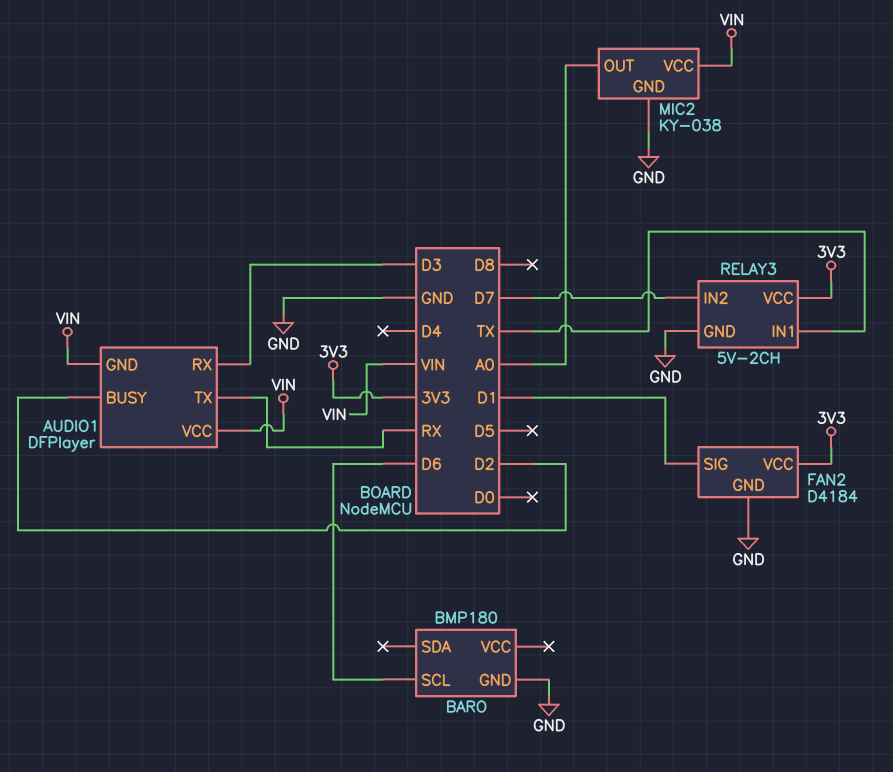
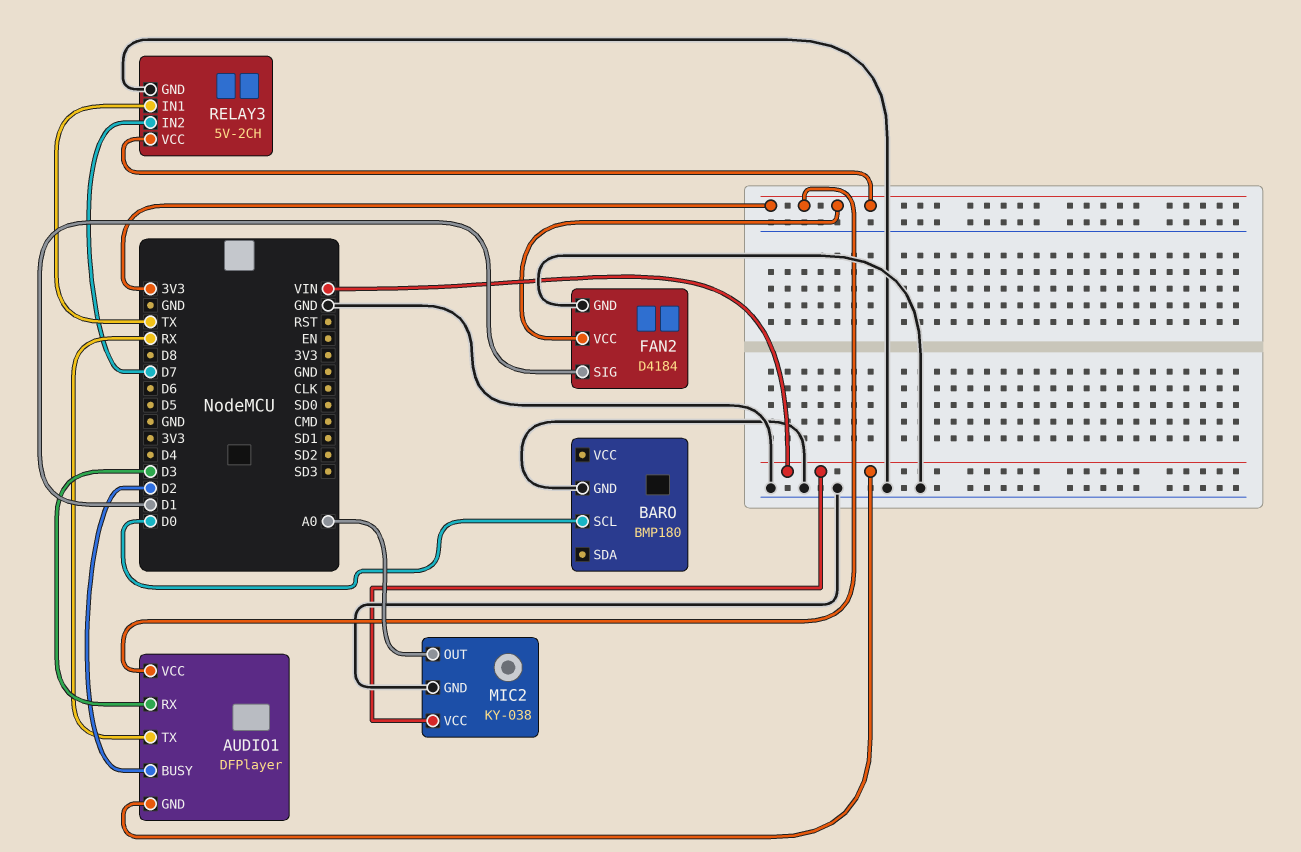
AUDIO1 pin VCC: VIN -> 3V3
BARO pin SCL: D6 -> D0

